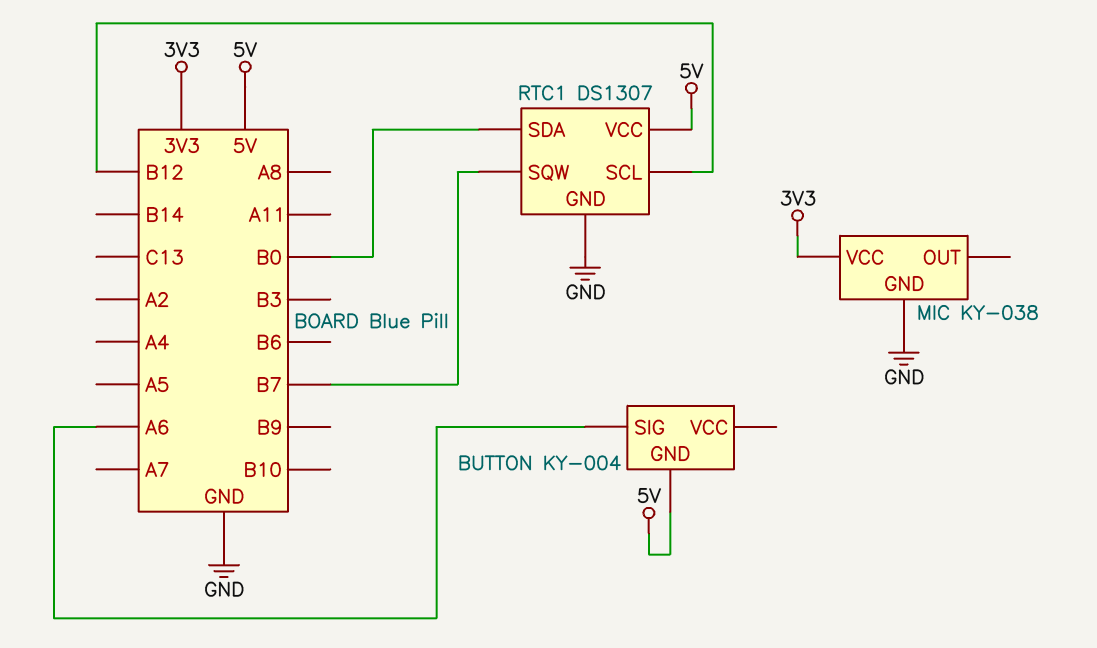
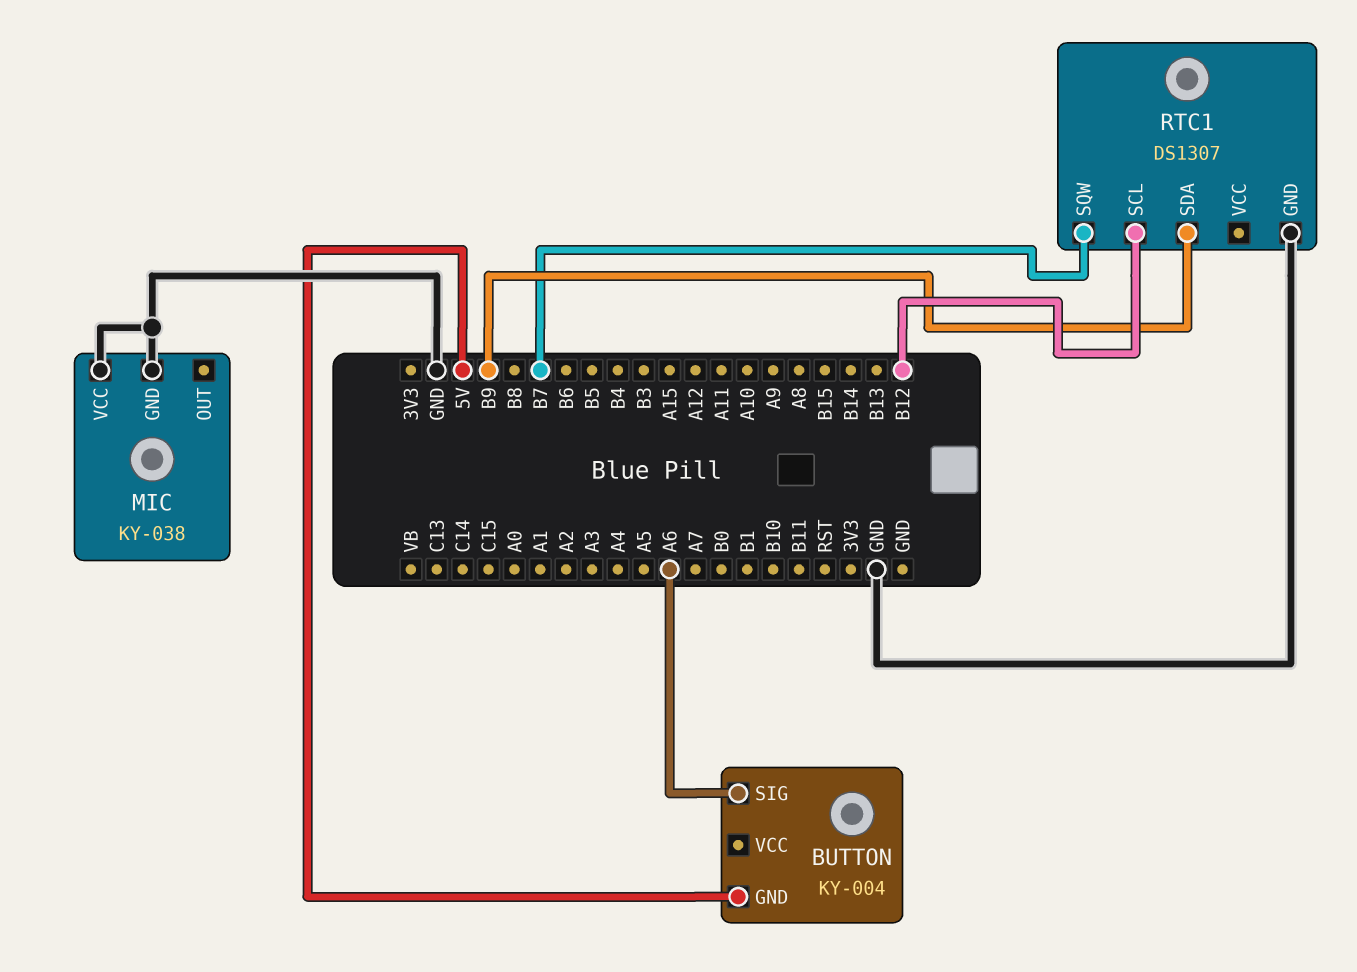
MIC pin VCC: 3V3 -> GND
RTC1 pin SDA: B0 -> B9
RTC1 pin VCC: 5V -> none

